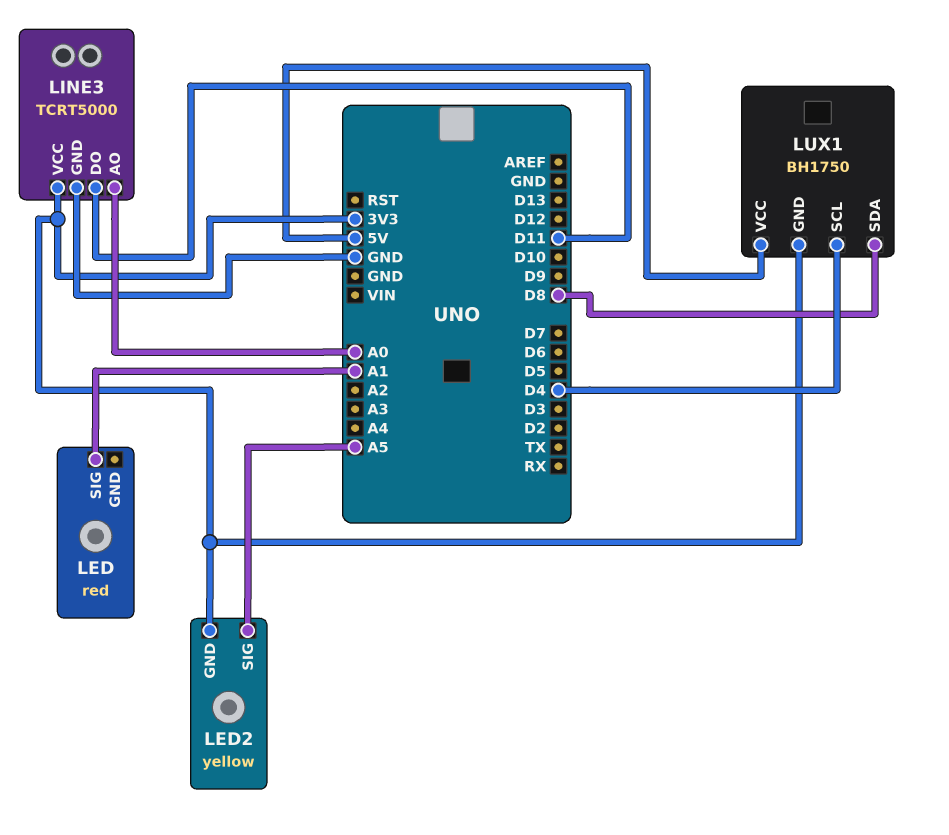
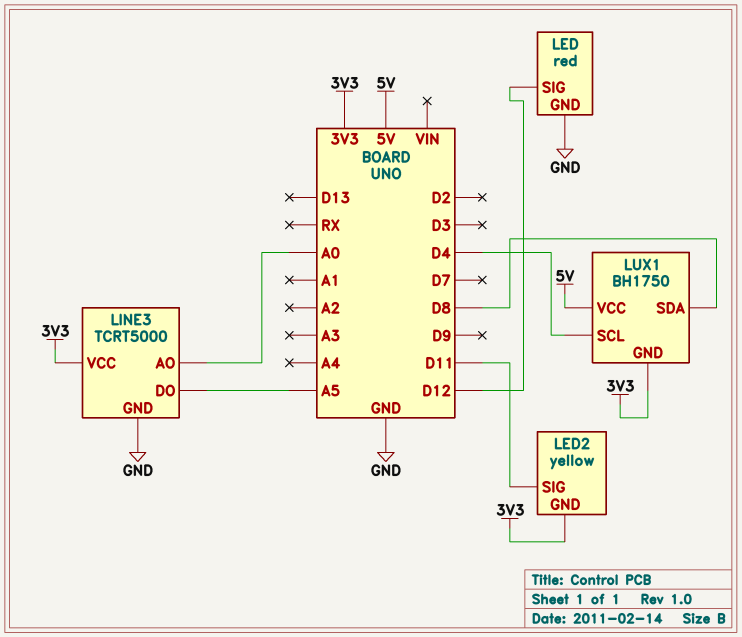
LED pin GND: none -> GND
LED pin SIG: A1 -> D12
LED2 pin SIG: A5 -> D11
LINE3 pin DO: D11 -> A5

